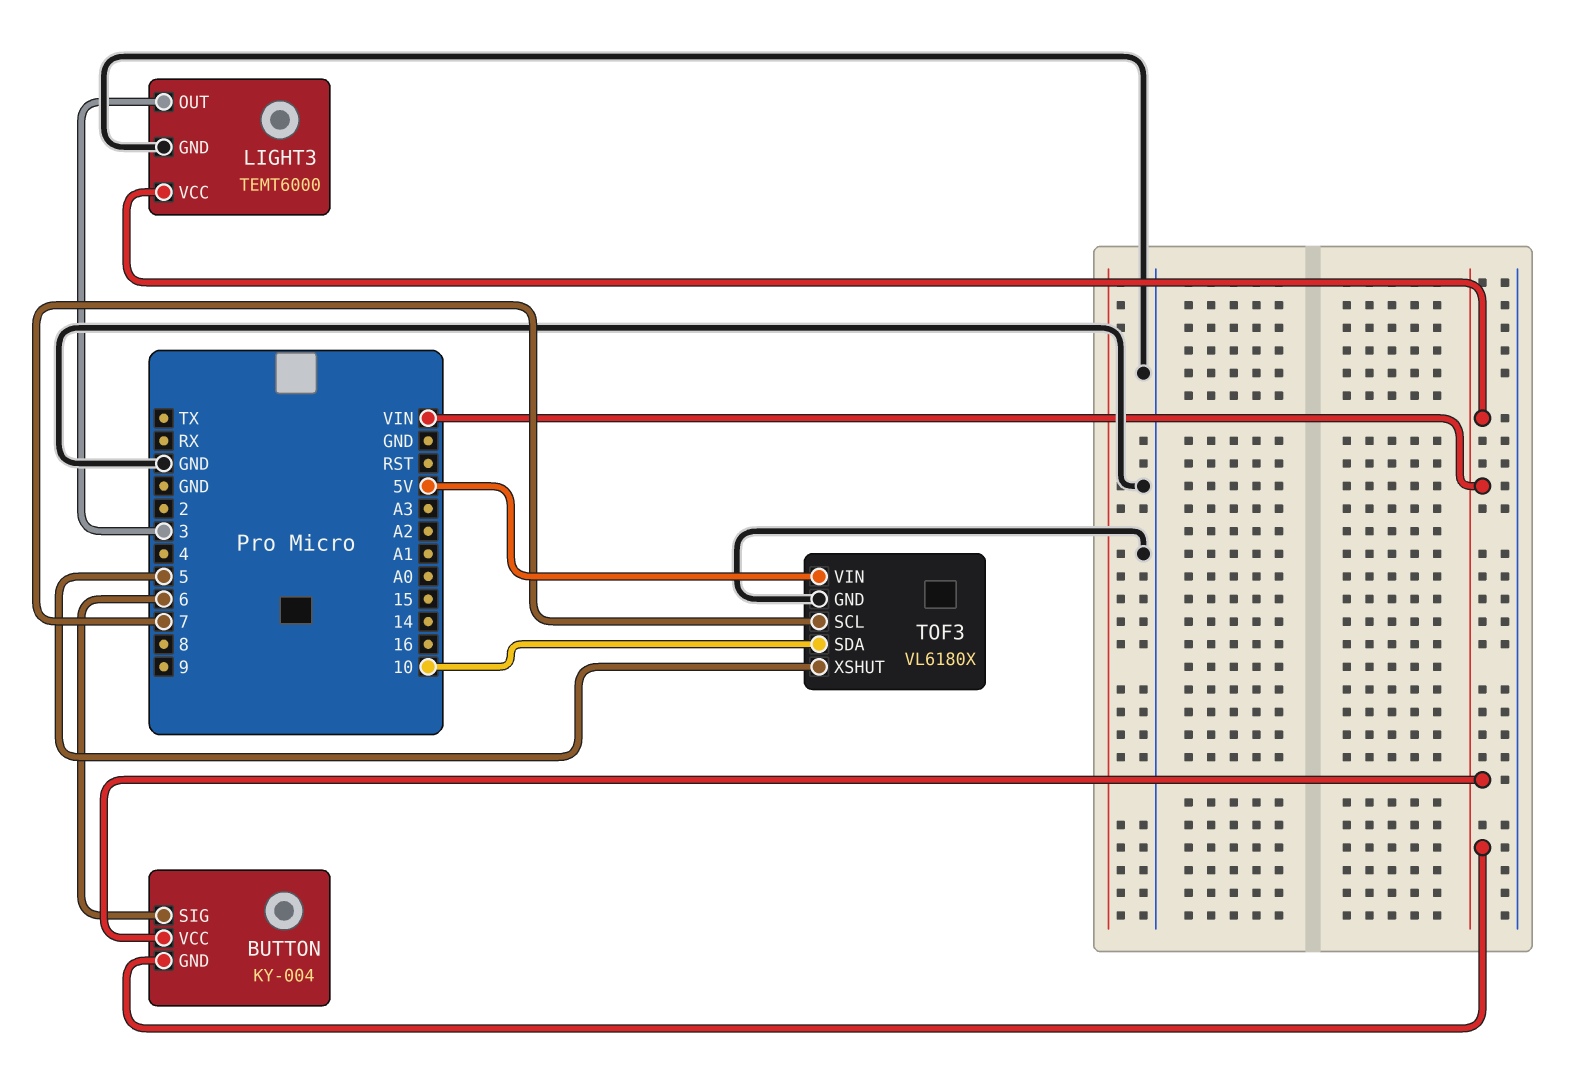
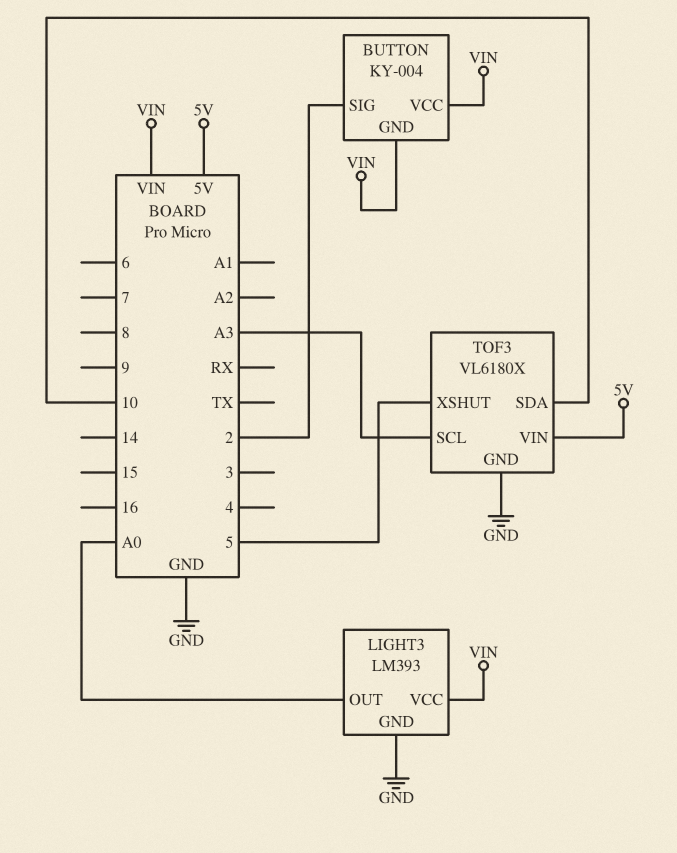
BUTTON pin SIG: 6 -> 2
LIGHT3: TEMT6000 -> LM393
LIGHT3 pin OUT: 3 -> A0
TOF3 pin SCL: 7 -> A3

